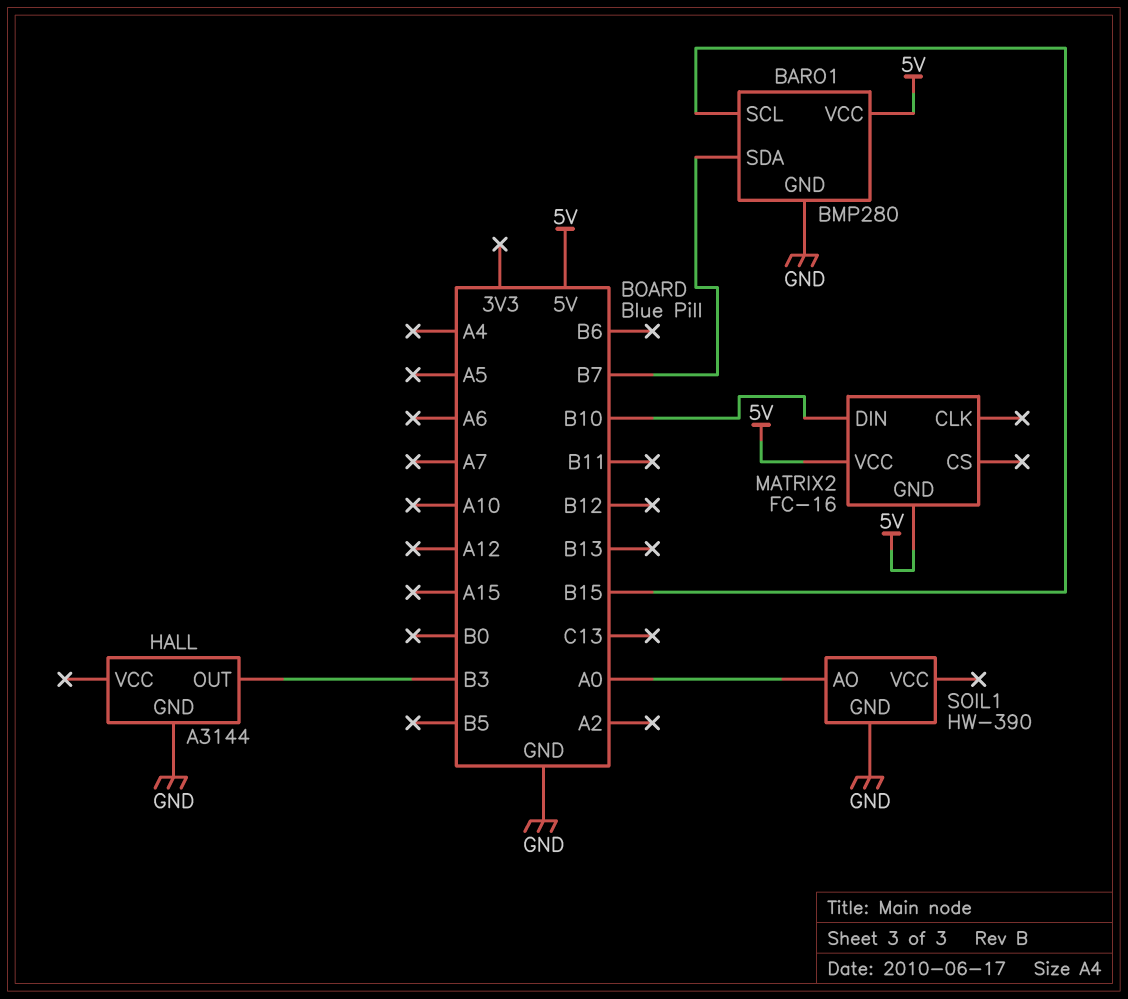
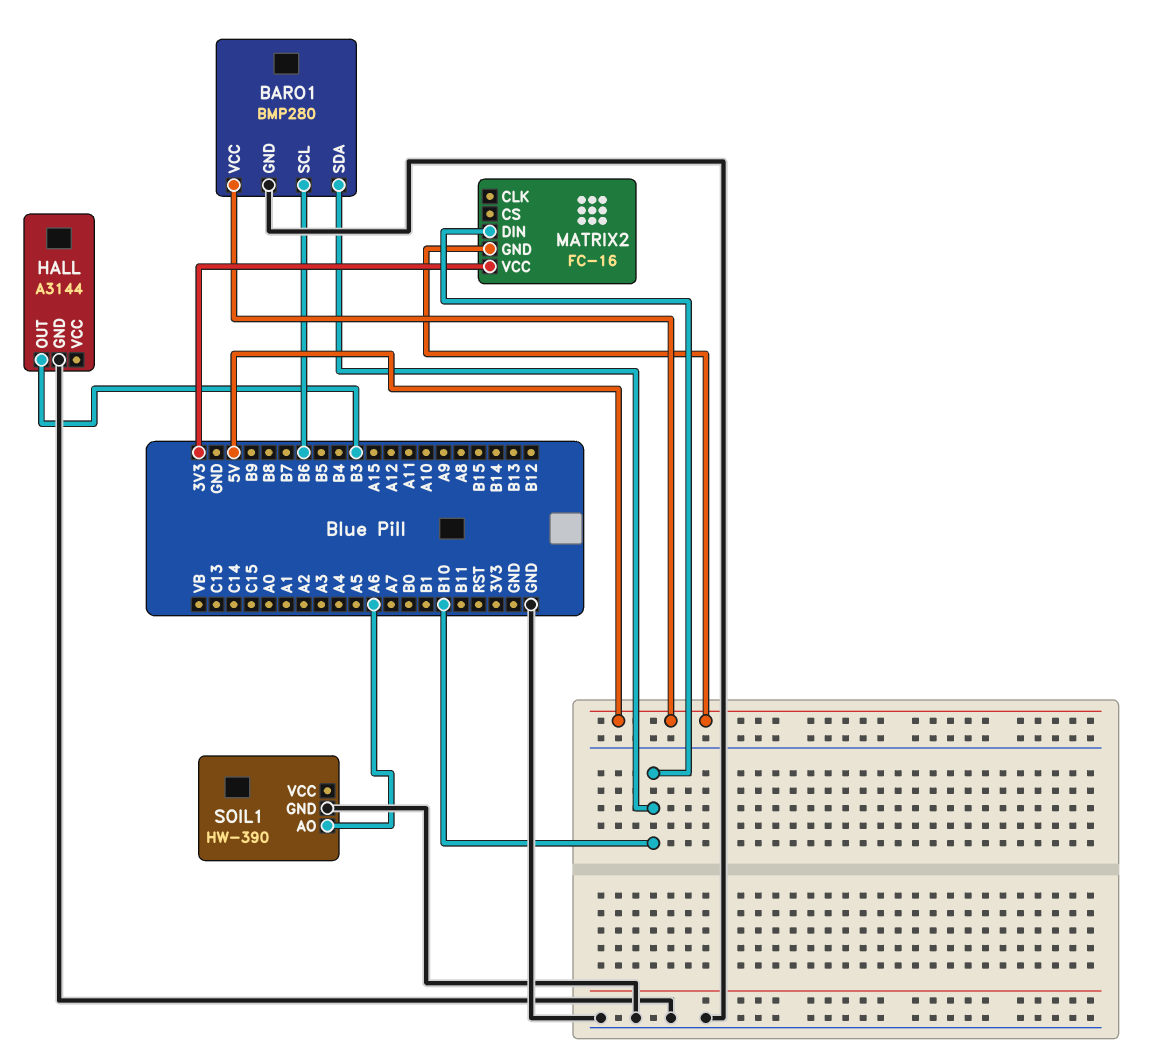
BARO1 pin SCL: B15 -> B6
BARO1 pin SDA: B7 -> B10
MATRIX2 pin VCC: 5V -> 3V3
SOIL1 pin AO: A0 -> A6

